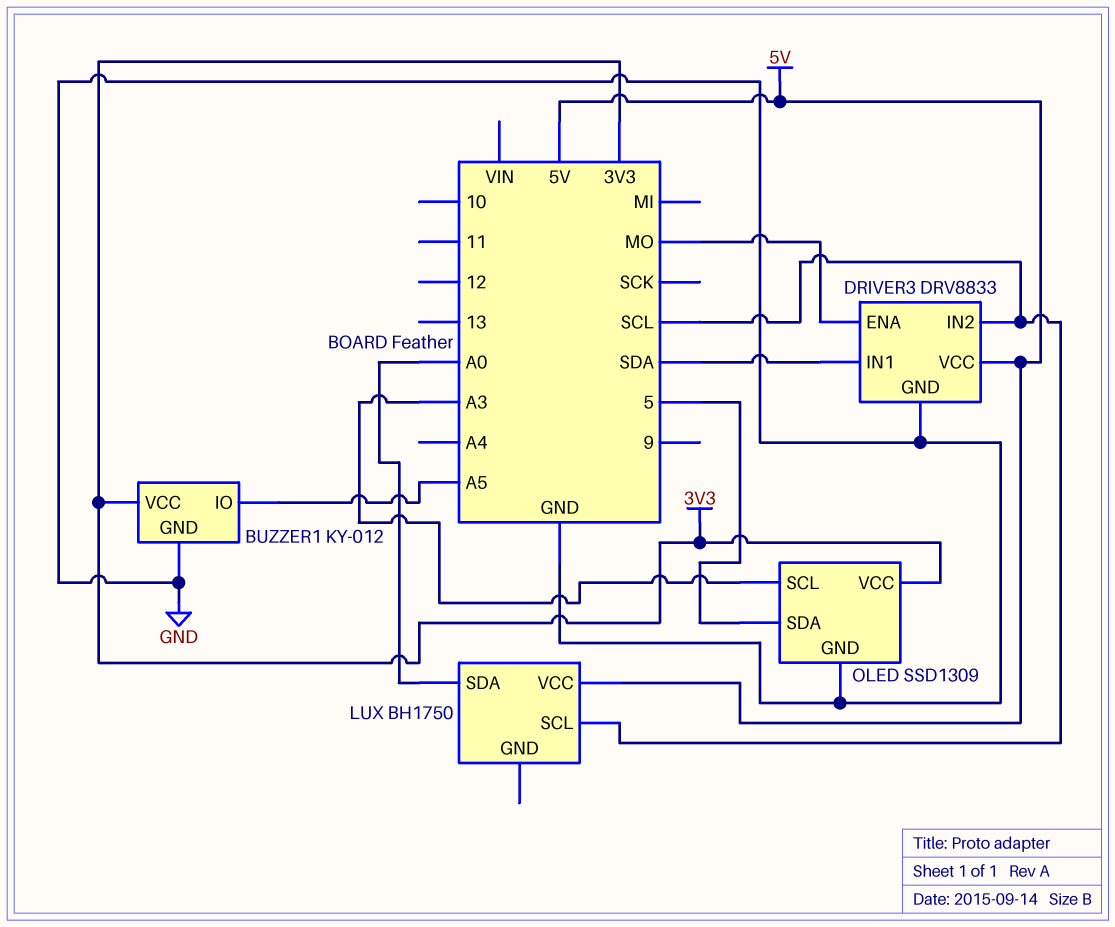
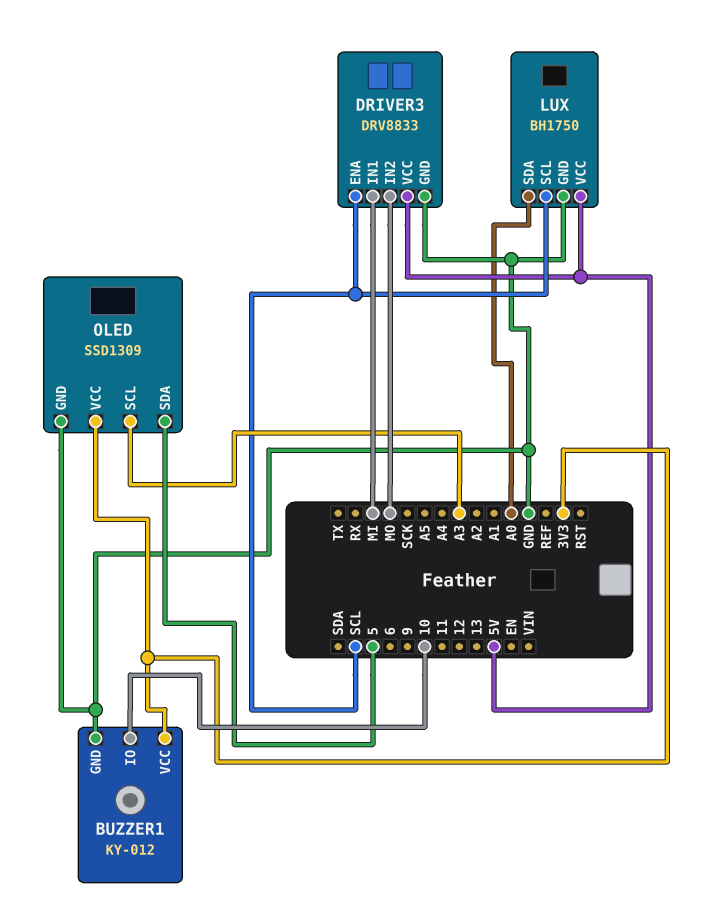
BUZZER1 pin IO: A5 -> 10
DRIVER3 pin ENA: MO -> SCL
DRIVER3 pin IN1: SDA -> MI
DRIVER3 pin IN2: SCL -> MO
LUX pin GND: none -> GND

